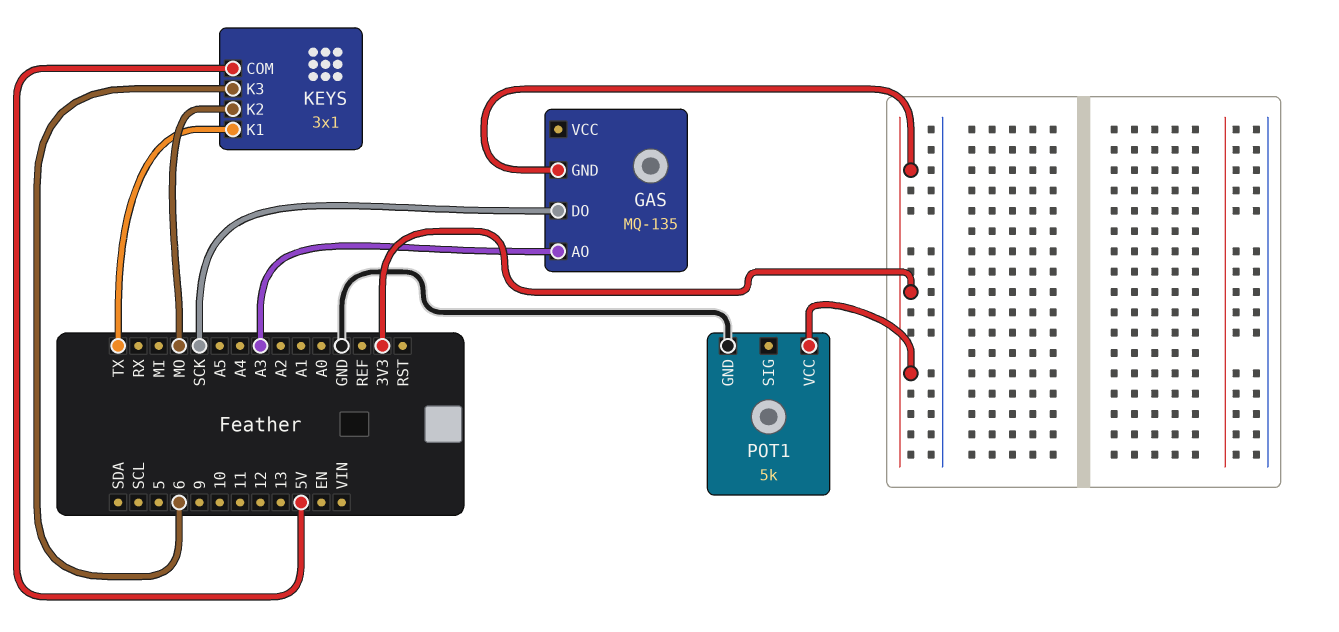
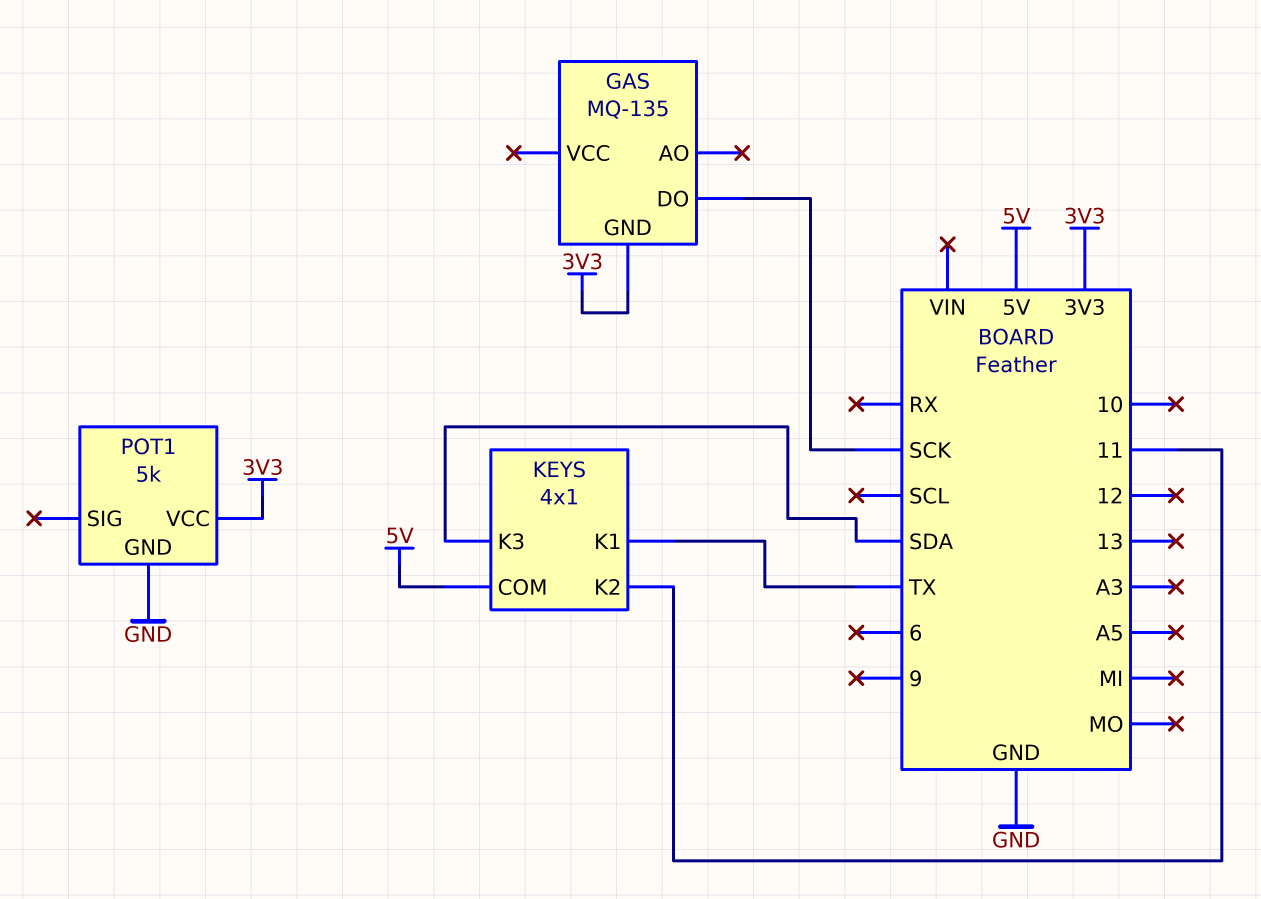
GAS pin AO: A3 -> none
KEYS: 3x1 -> 4x1
KEYS pin K2: MO -> 11
KEYS pin K3: 6 -> SDA

